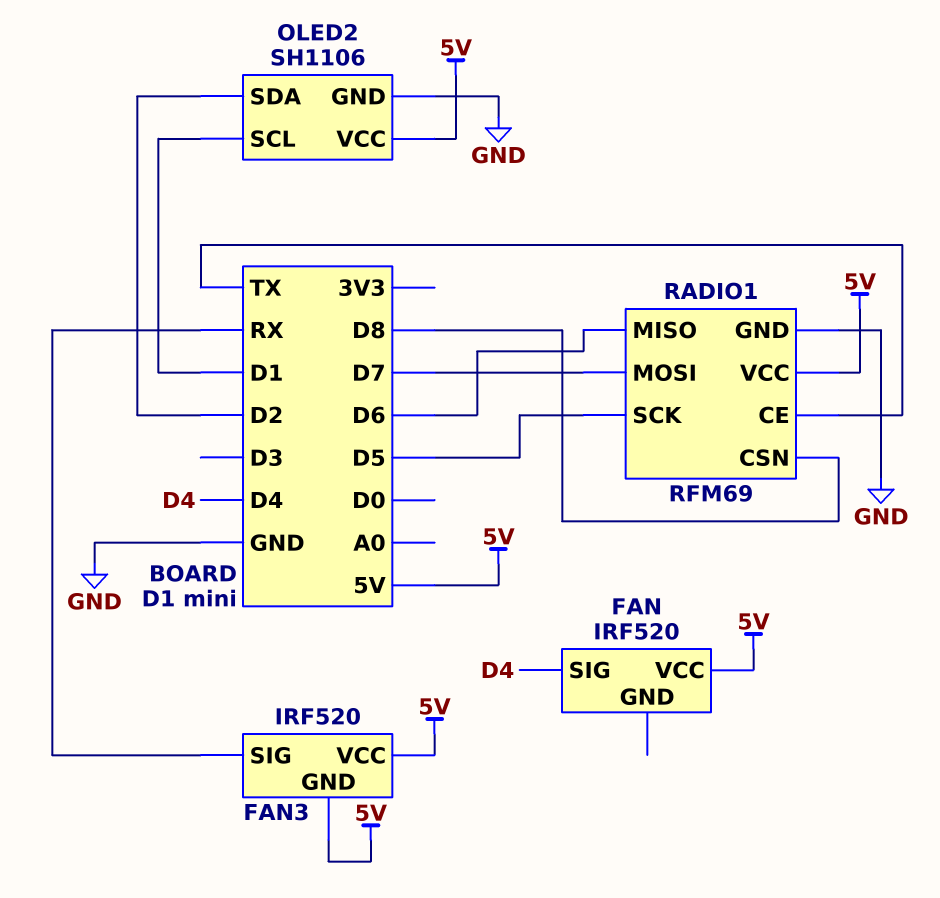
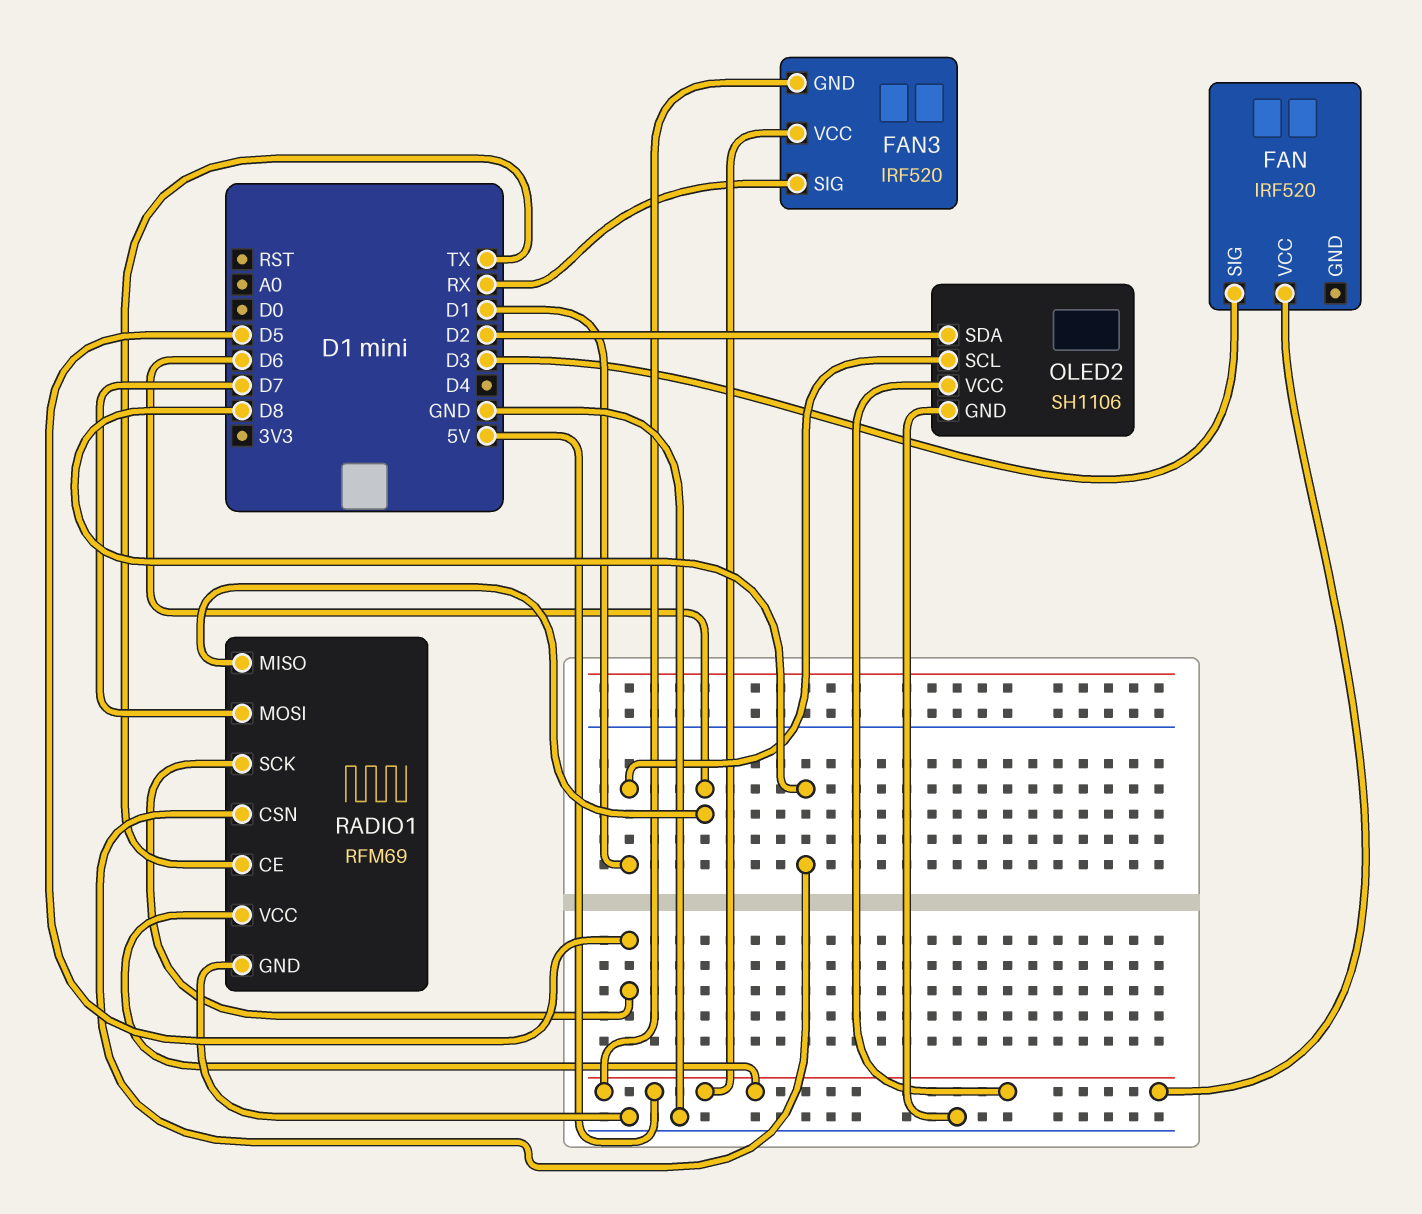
FAN pin SIG: D4 -> D3

